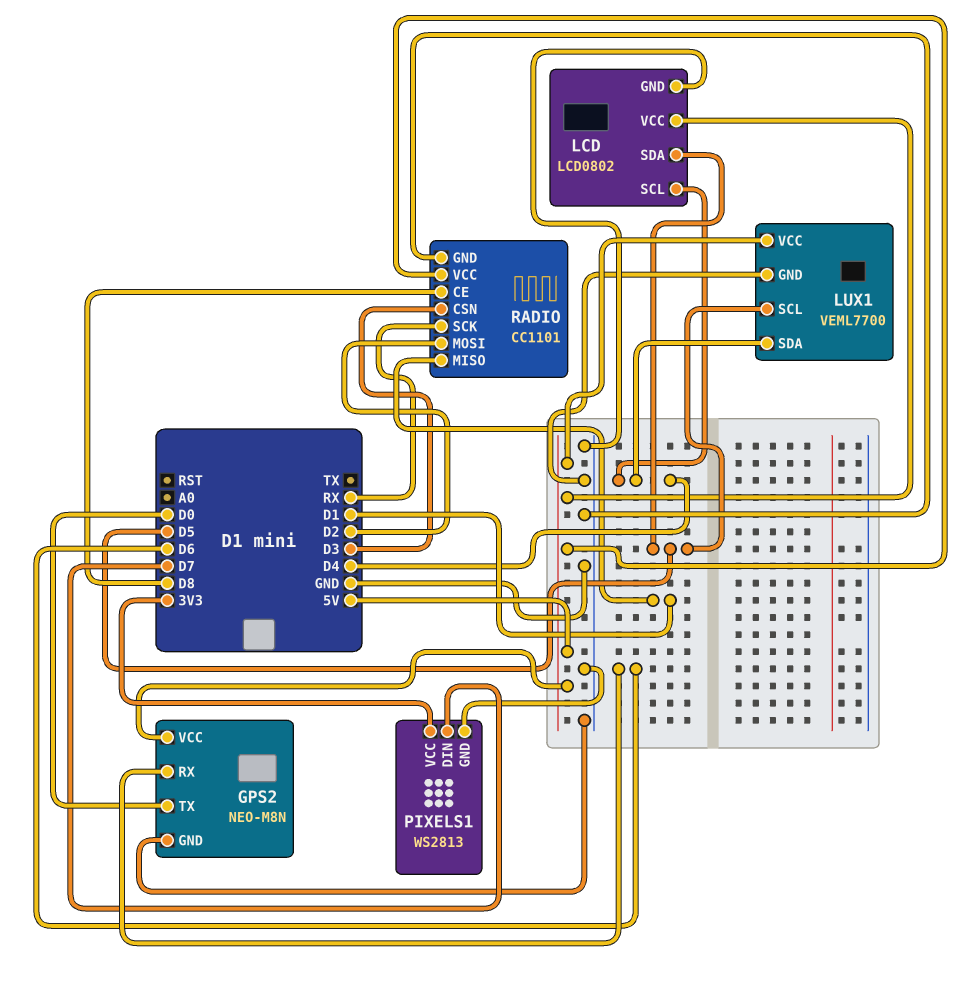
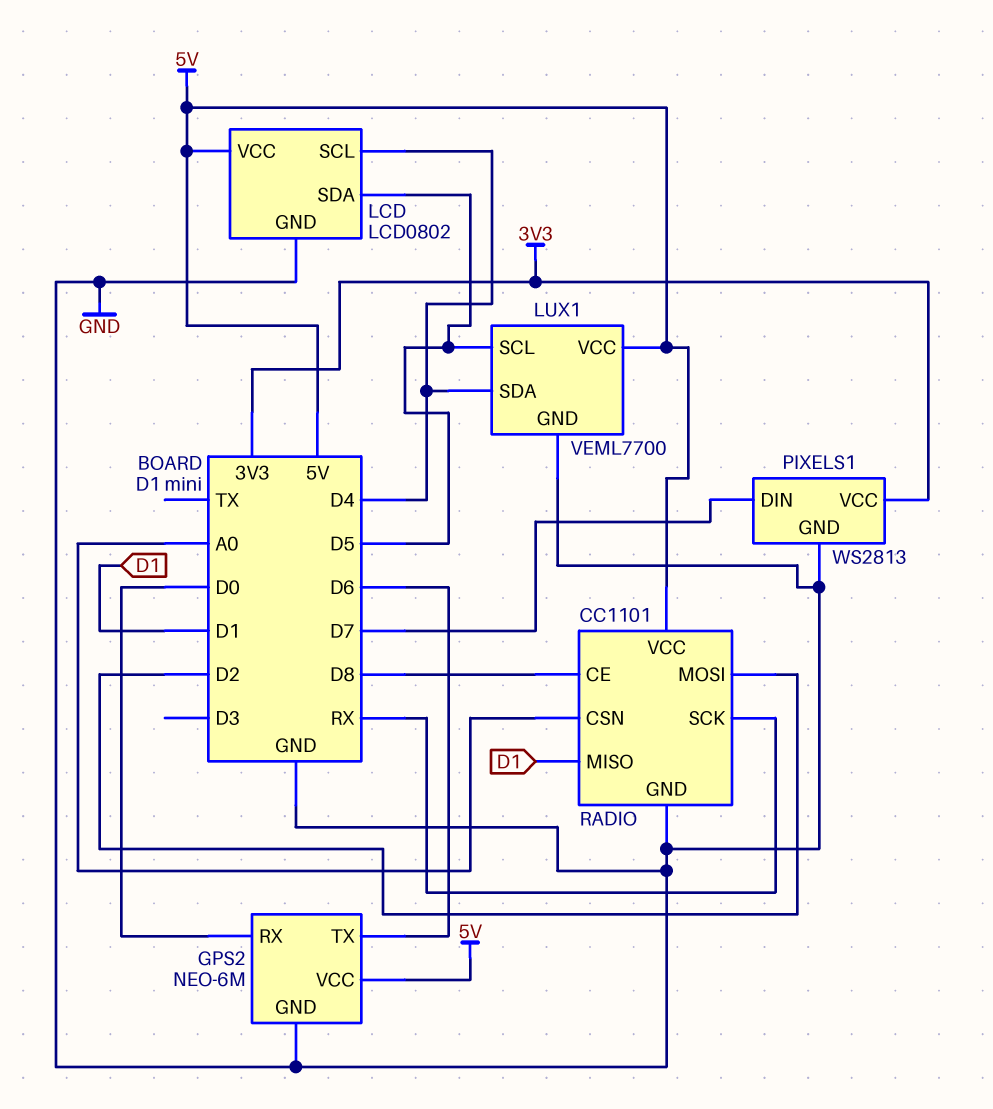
GPS2: NEO-M8N -> NEO-6M
GPS2 pin RX: D6 -> D0
GPS2 pin TX: D0 -> D6
RADIO pin CSN: D3 -> A0

